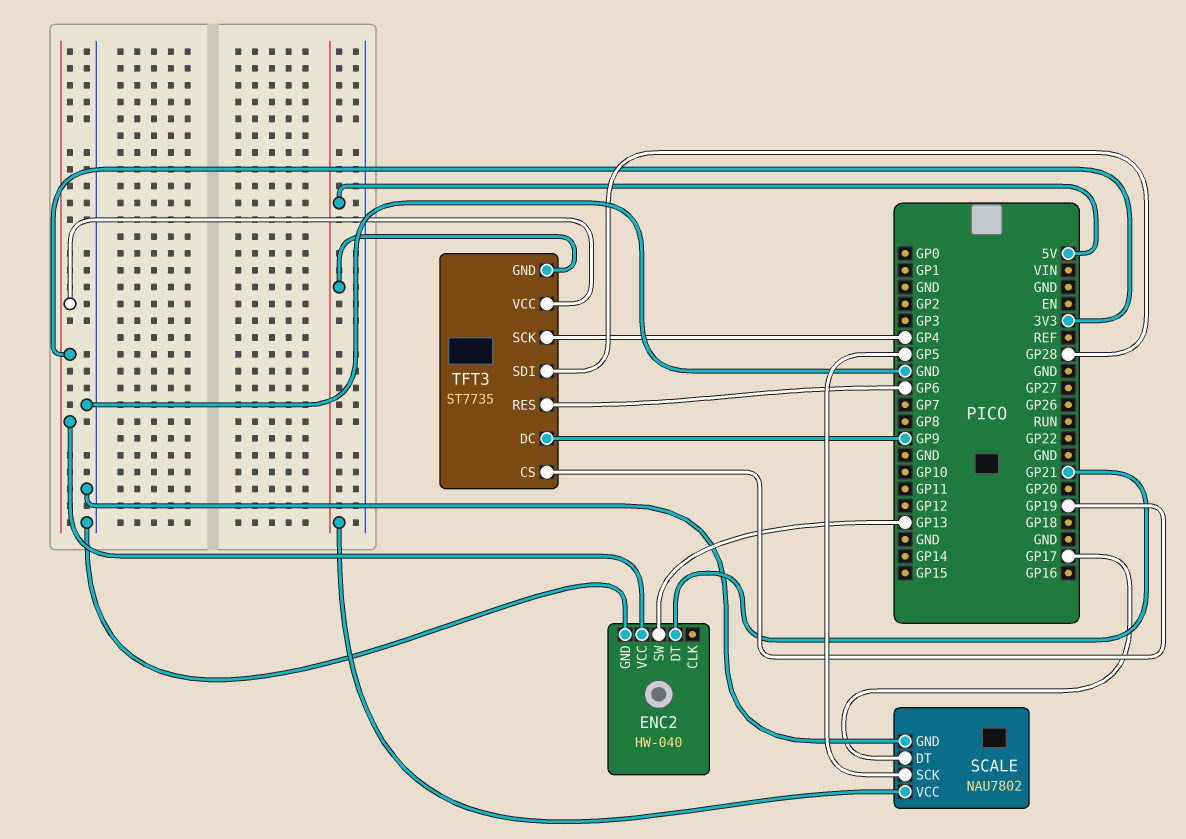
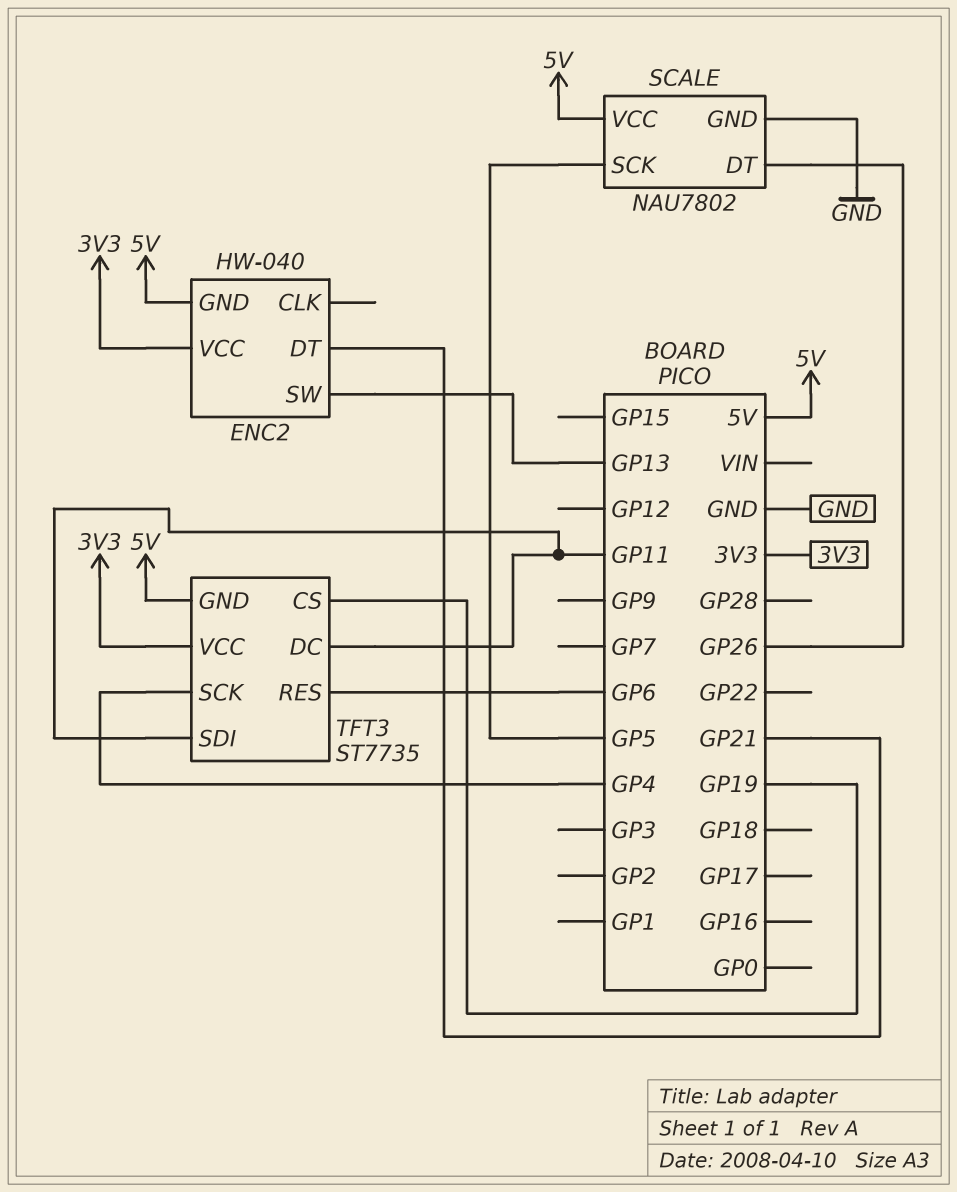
ENC2 pin GND: GND -> 5V
SCALE pin DT: GP17 -> GP26
TFT3 pin DC: GP9 -> GP11
TFT3 pin SDI: GP28 -> GP11

